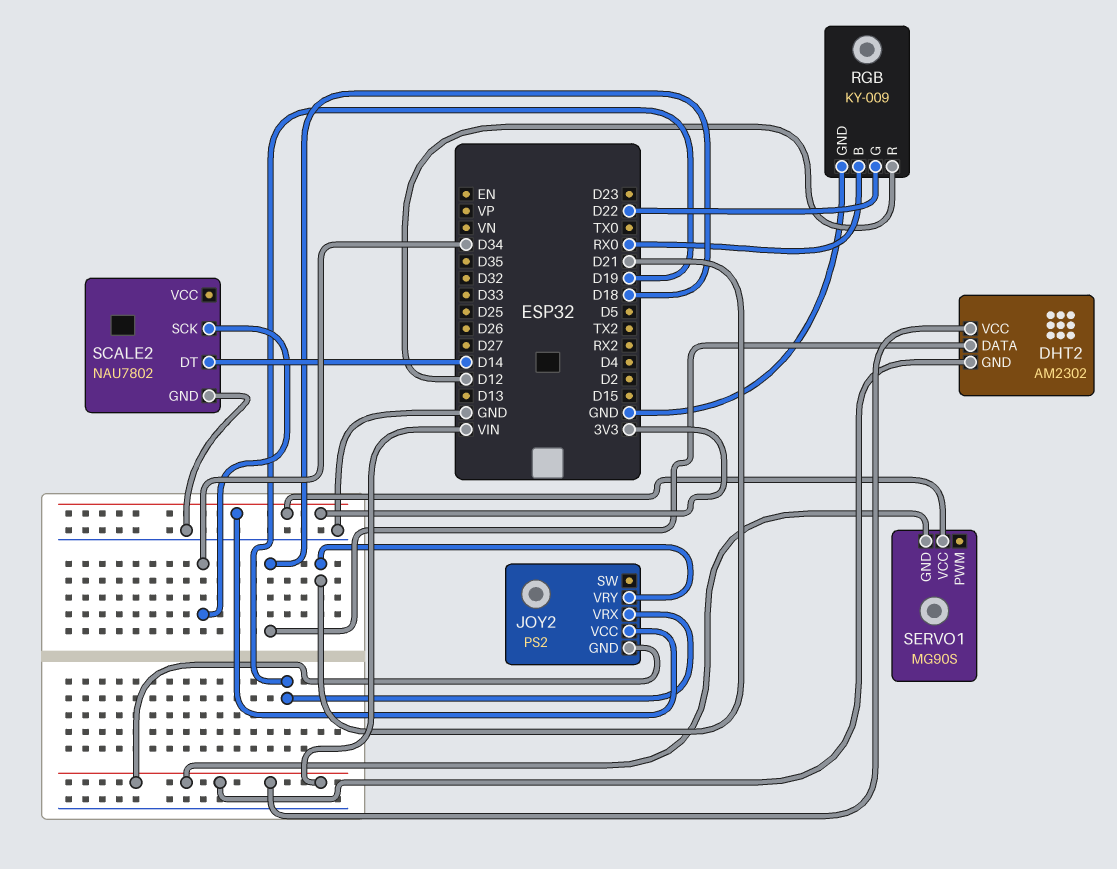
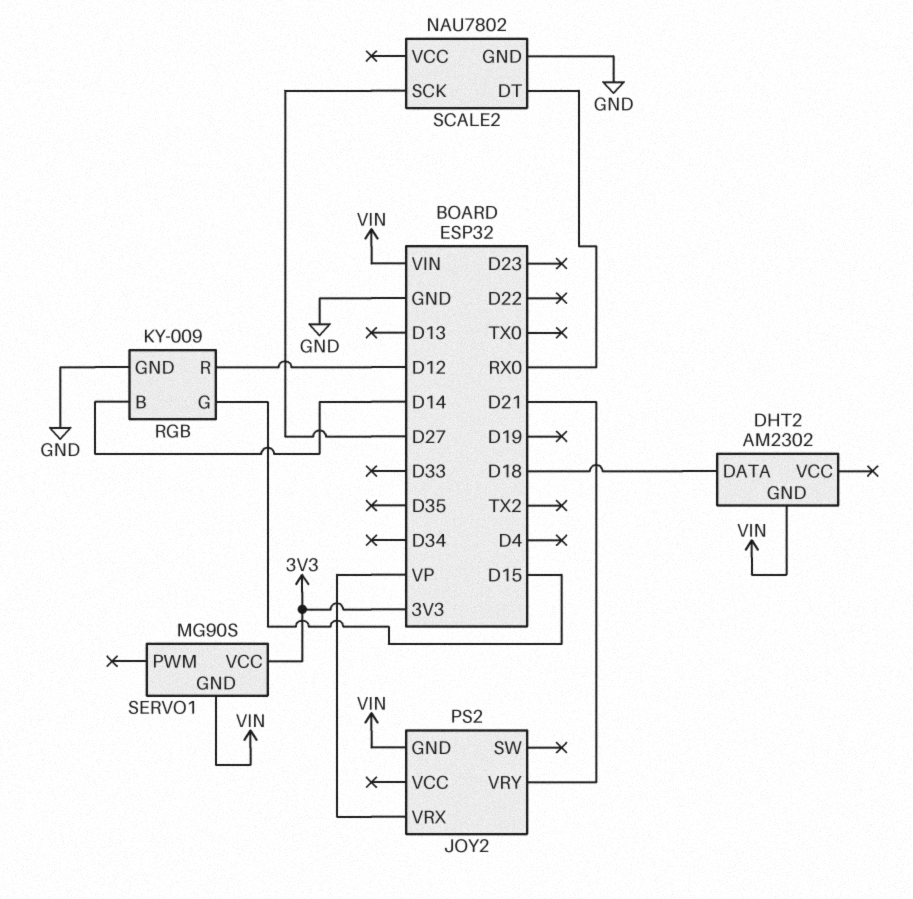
DHT2 pin VCC: VIN -> none
JOY2 pin VCC: 3V3 -> none
JOY2 pin VRX: D19 -> VP
RGB pin B: RX0 -> D14
RGB pin G: D22 -> D15
SCALE2 pin DT: D14 -> RX0
SCALE2 pin SCK: D34 -> D27

